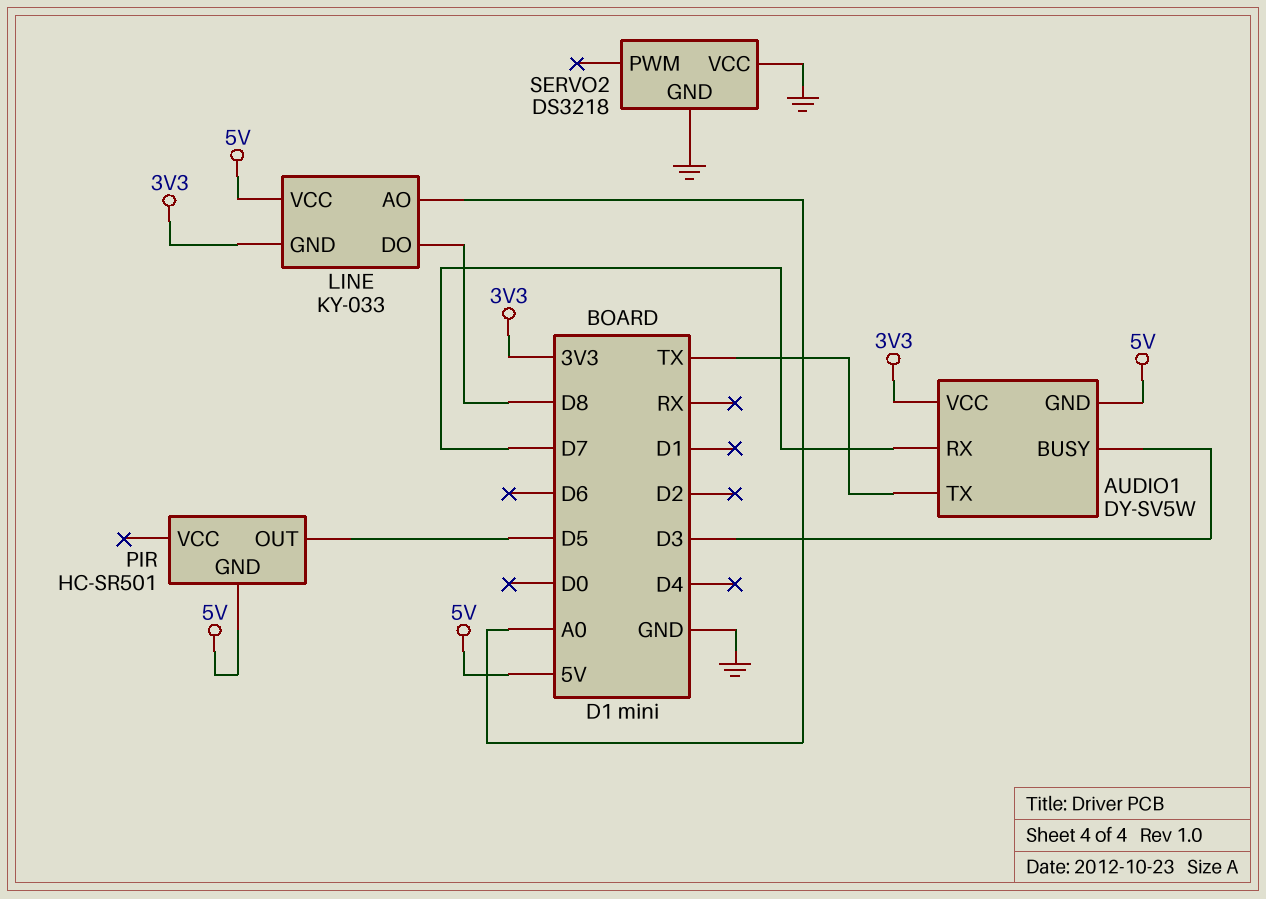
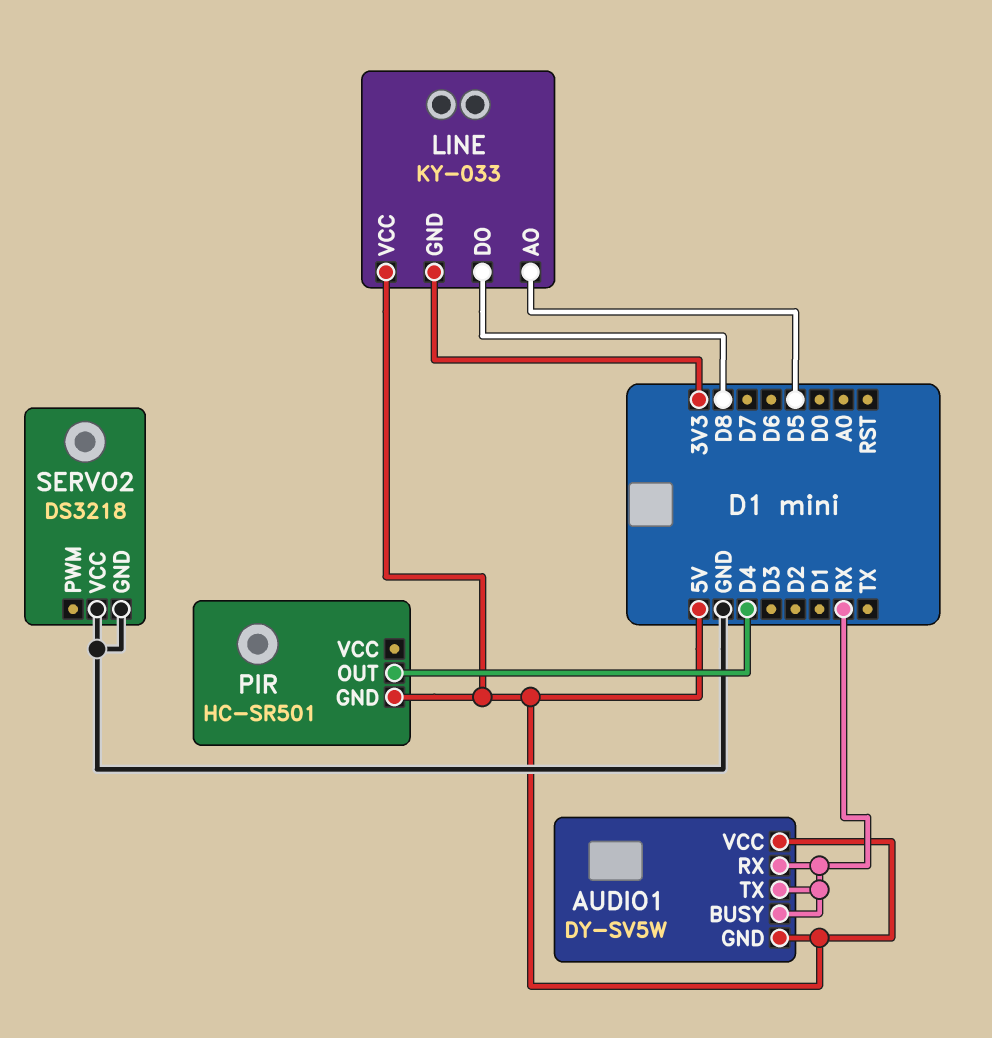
AUDIO1 pin BUSY: D3 -> RX
AUDIO1 pin RX: D7 -> RX
AUDIO1 pin TX: TX -> RX
AUDIO1 pin VCC: 3V3 -> 5V
LINE pin AO: A0 -> D5
PIR pin OUT: D5 -> D4

